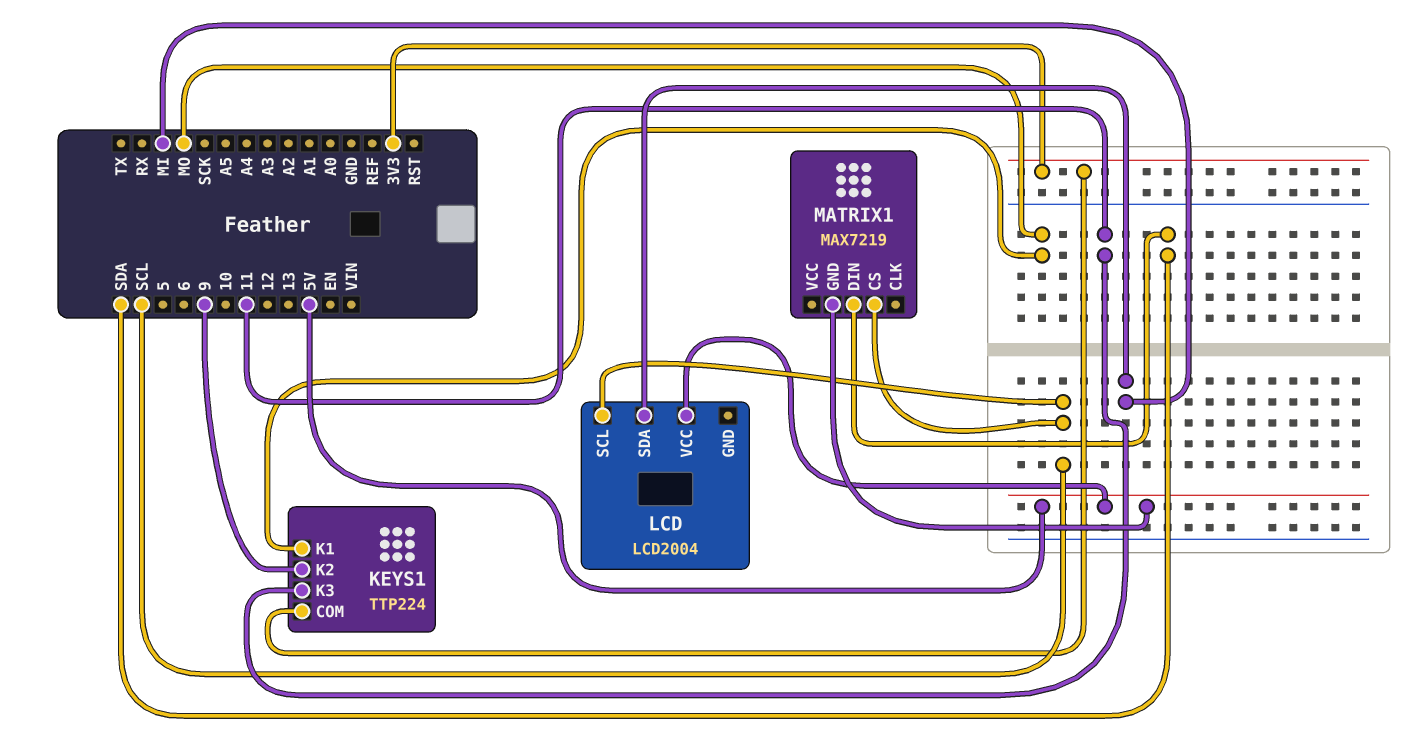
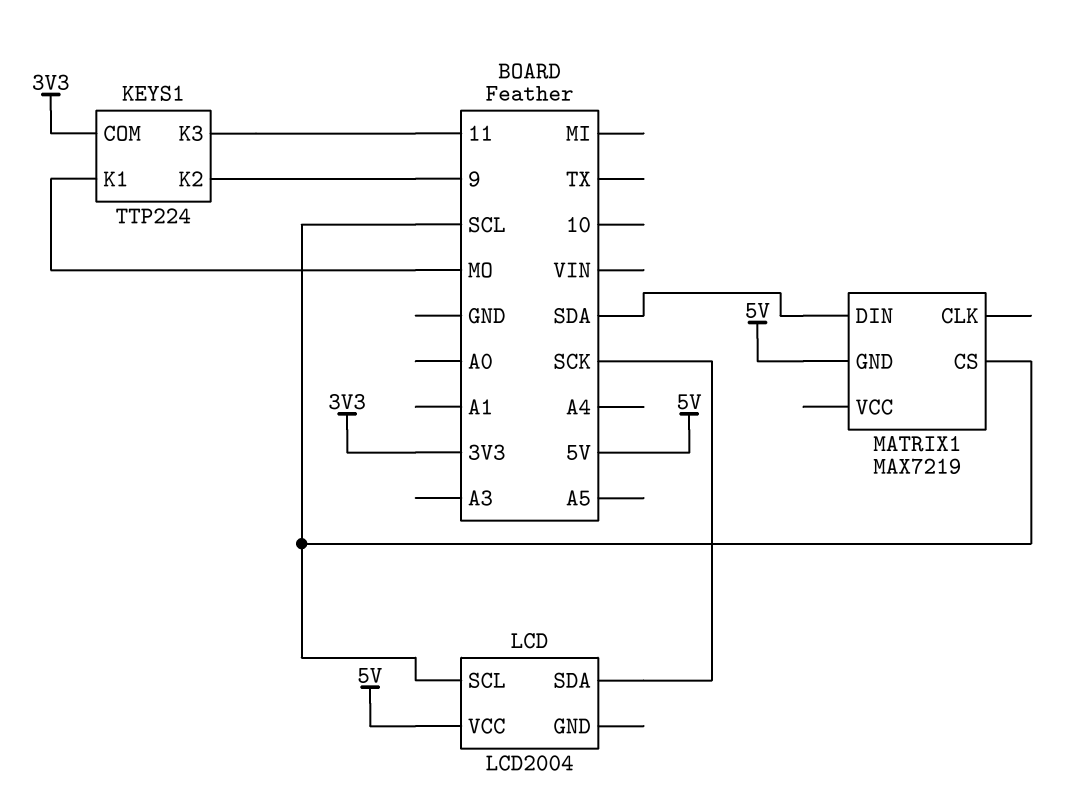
LCD pin SDA: MI -> SCK

